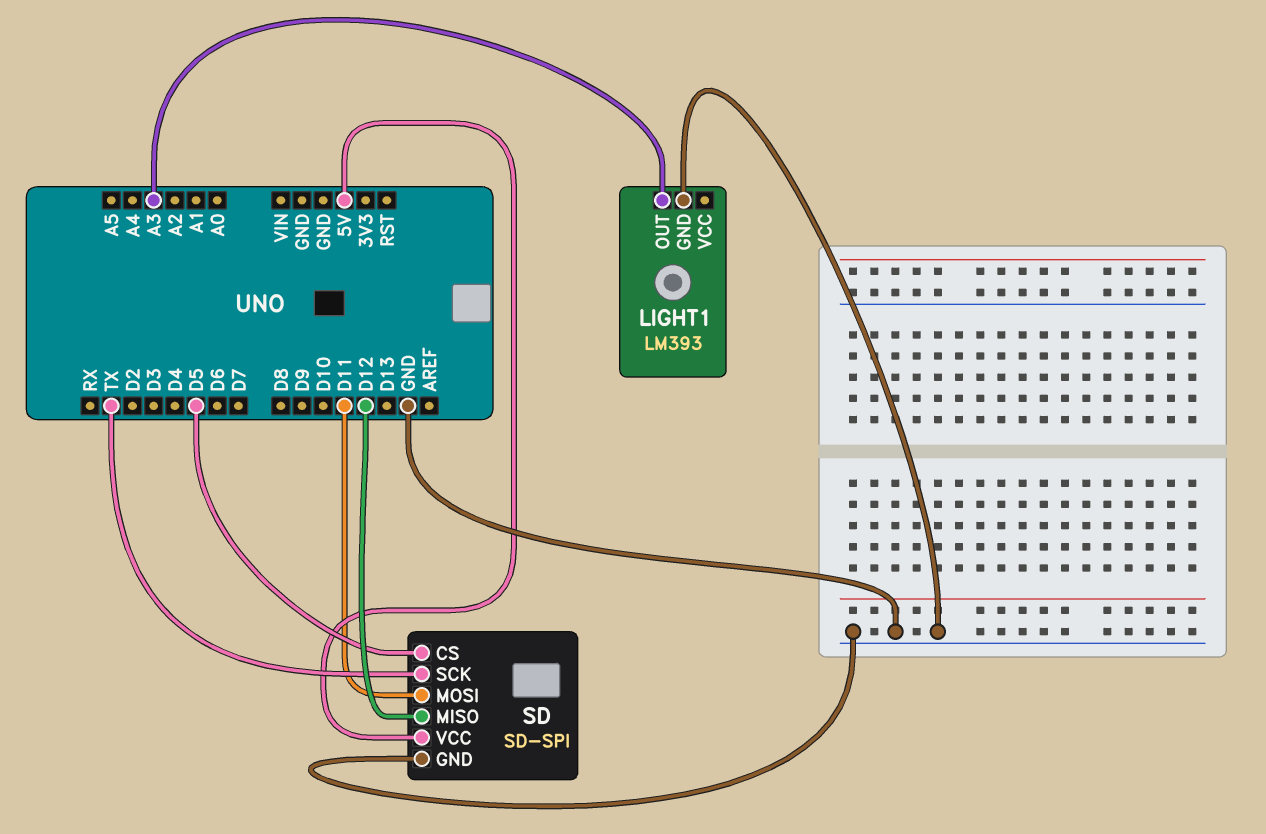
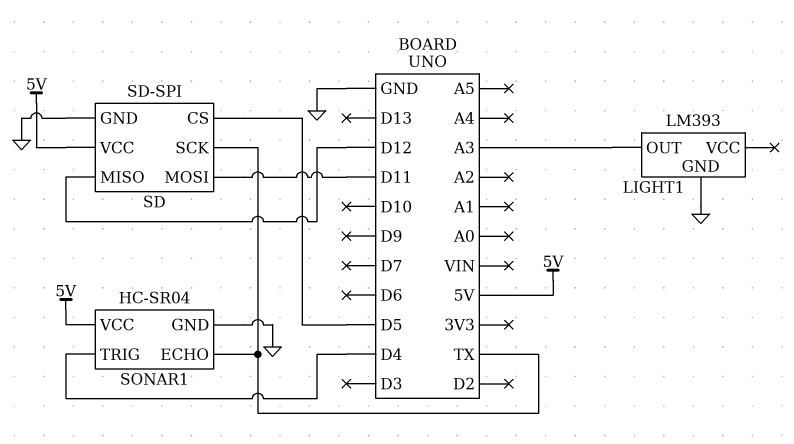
SONAR1: none -> HC-SR04
SONAR1 pin ECHO: none -> TX
SONAR1 pin GND: none -> GND
SONAR1 pin TRIG: none -> D4
SONAR1 pin VCC: none -> 5V

